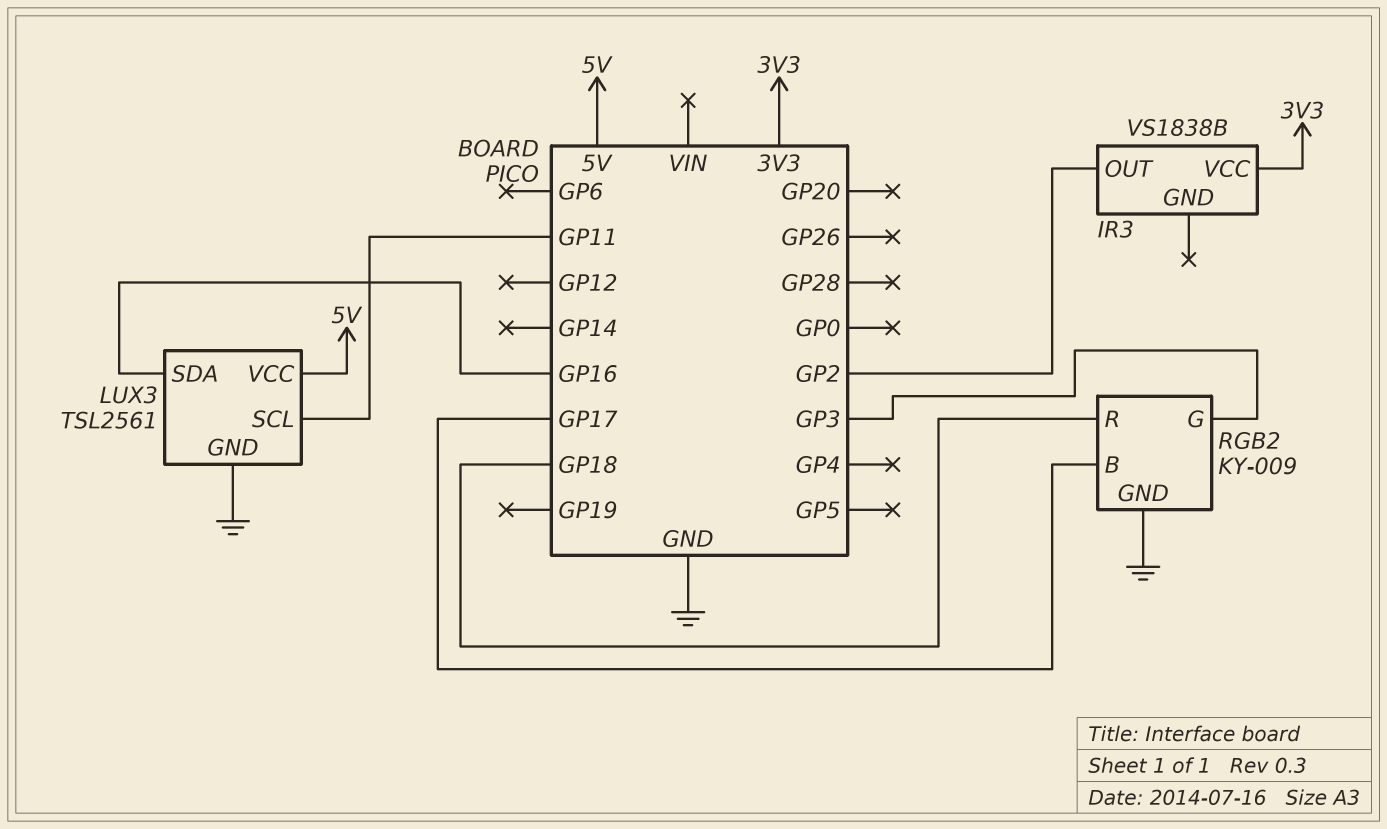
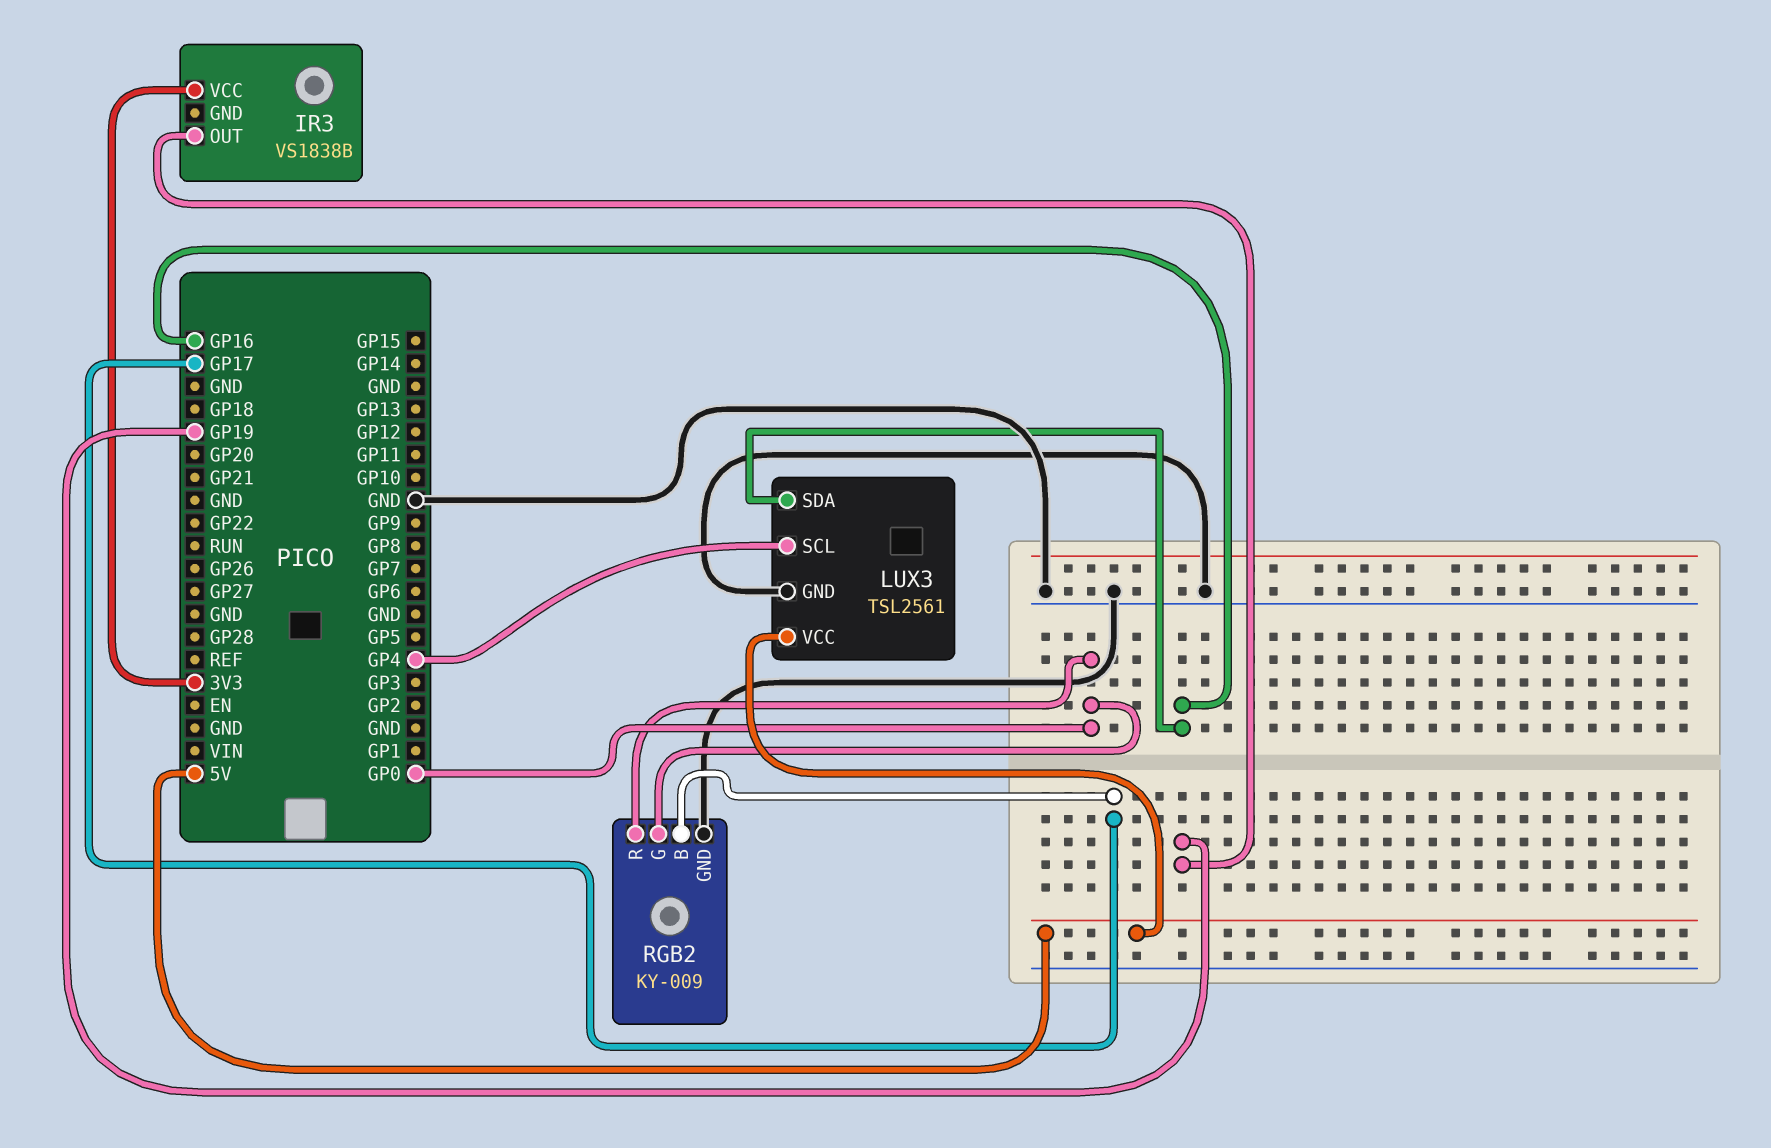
IR3 pin OUT: GP2 -> GP19
LUX3 pin SCL: GP11 -> GP4
RGB2 pin G: GP3 -> GP0
RGB2 pin R: GP18 -> GP0

